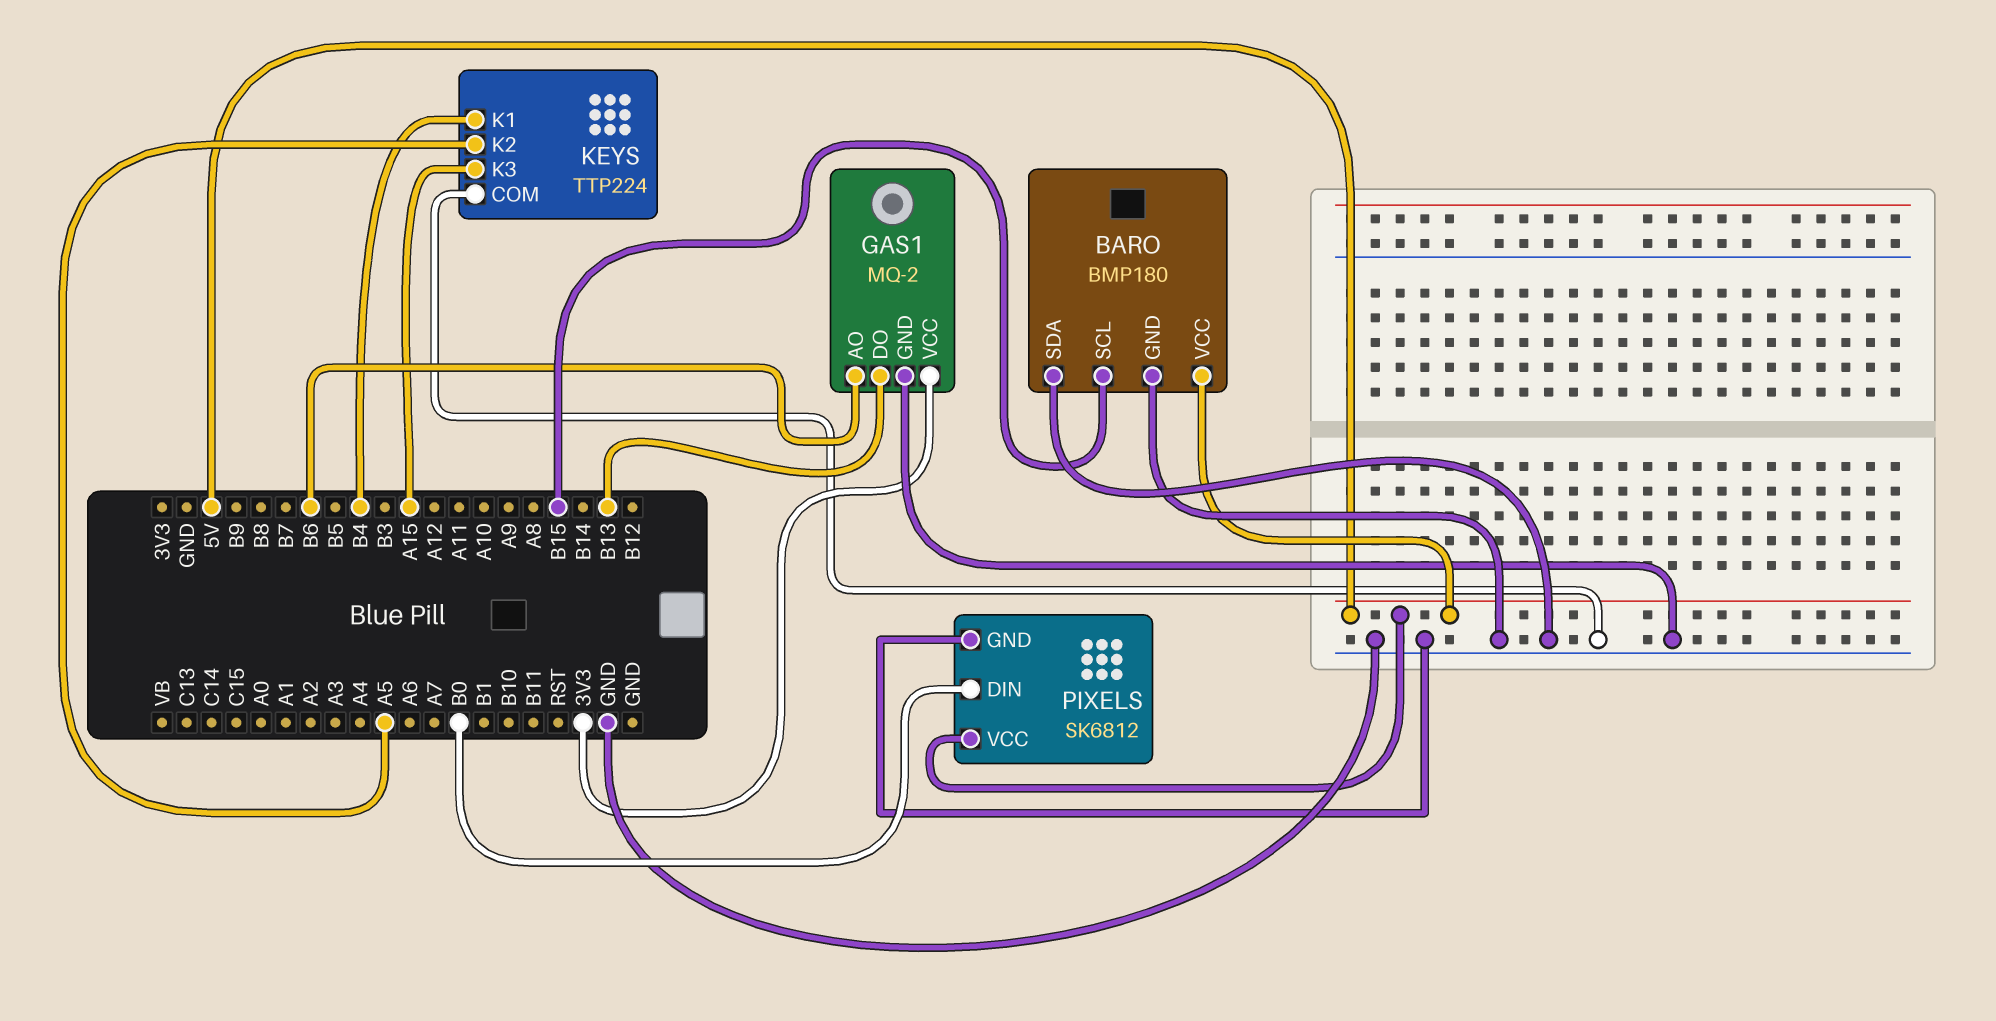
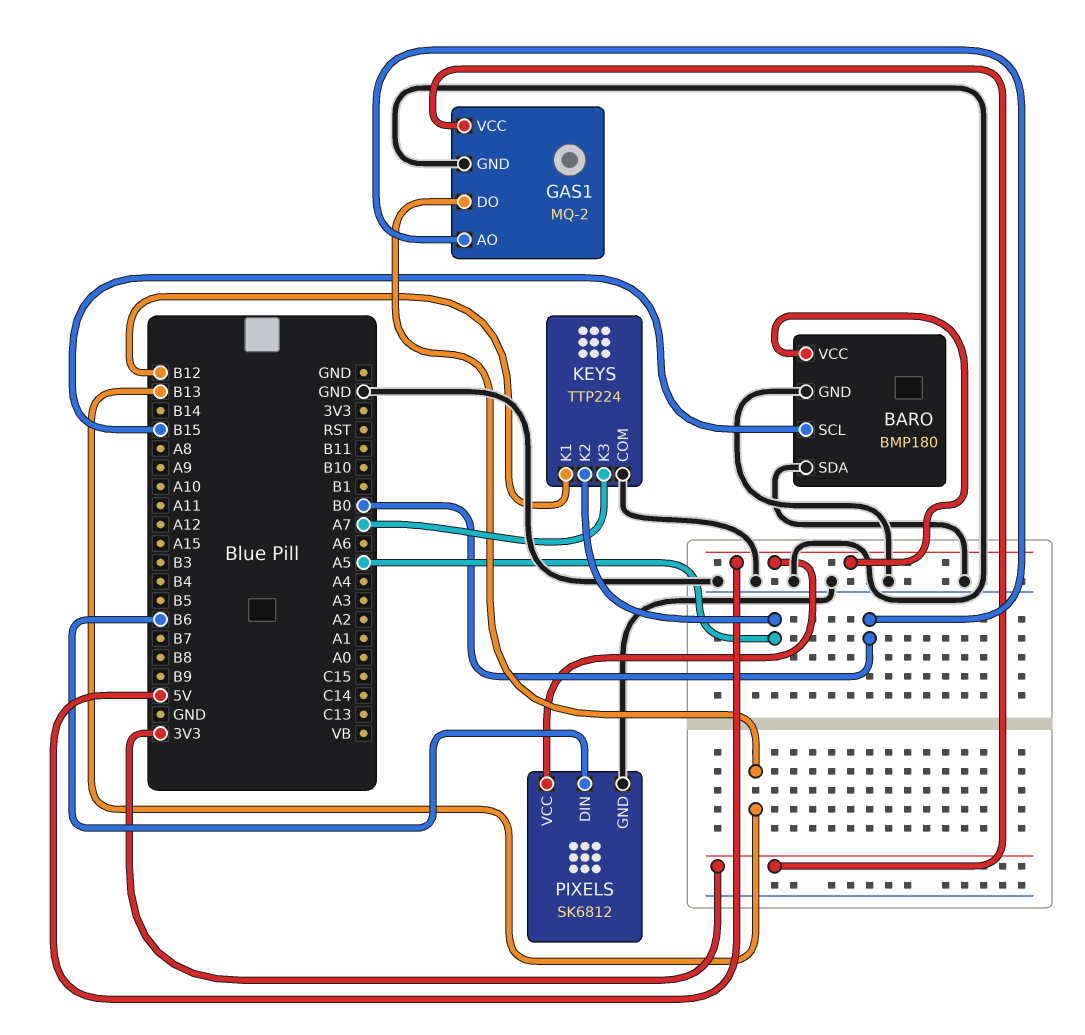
GAS1 pin AO: B6 -> B0
KEYS pin K1: B4 -> B12
KEYS pin K3: A15 -> A7
PIXELS pin DIN: B0 -> B6

